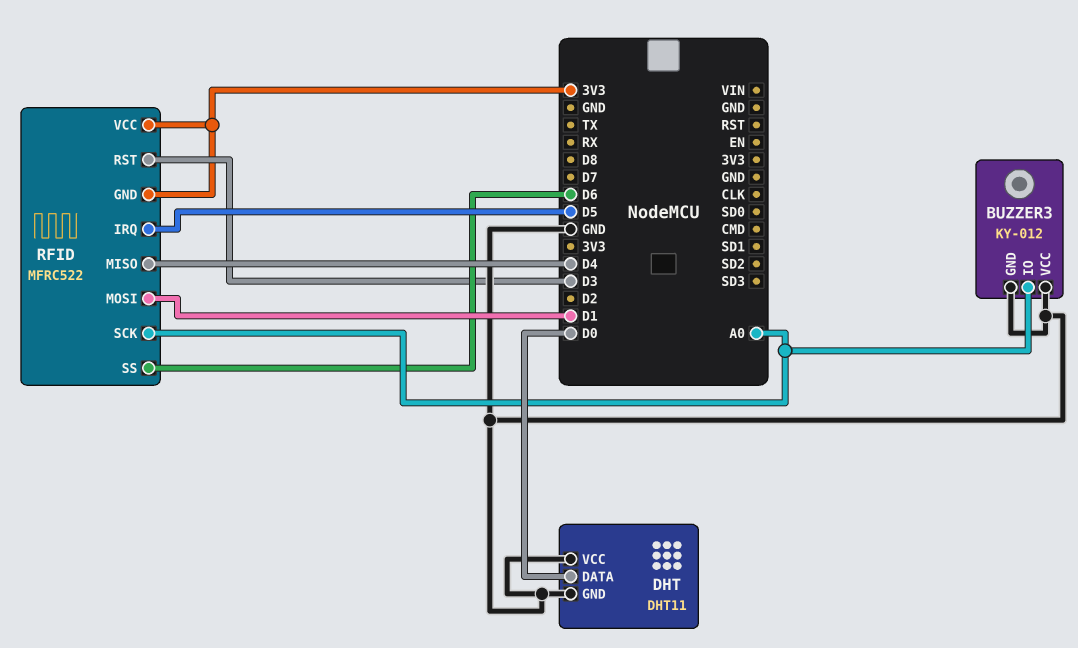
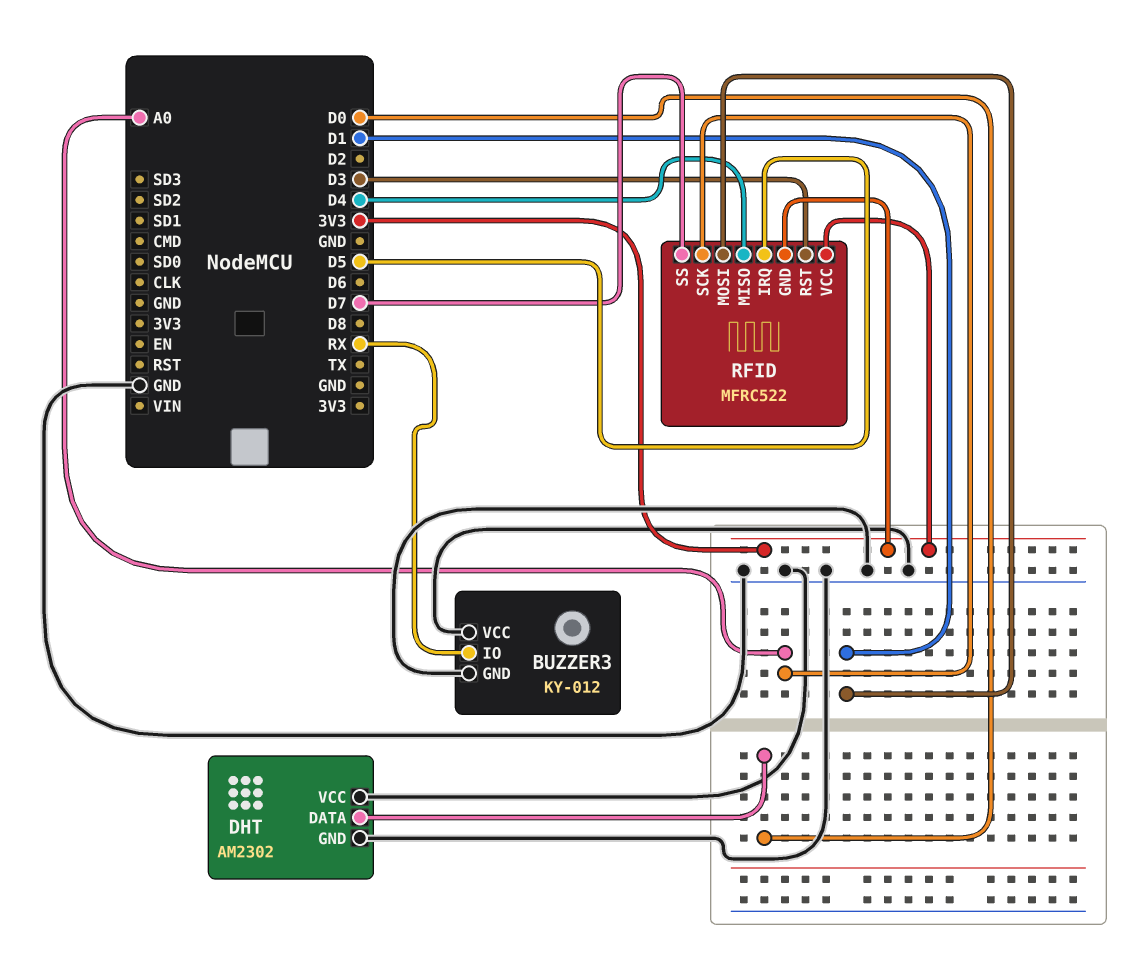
BUZZER3 pin IO: A0 -> RX
DHT: DHT11 -> AM2302
RFID pin SS: D6 -> D7

